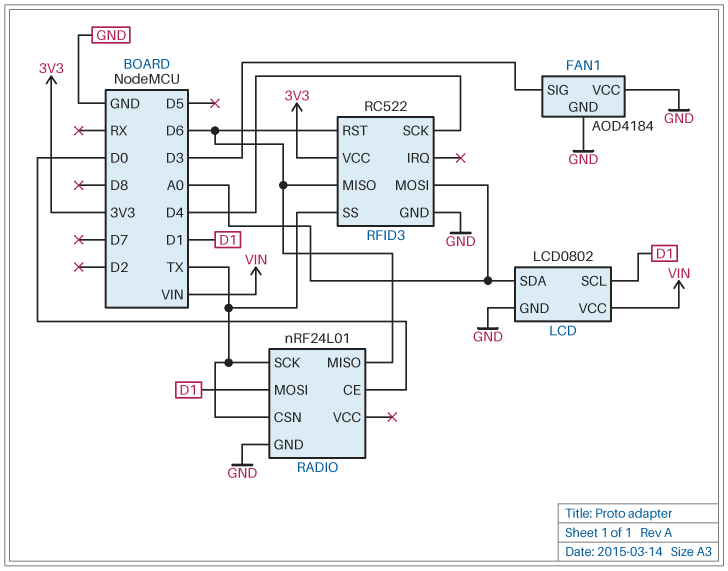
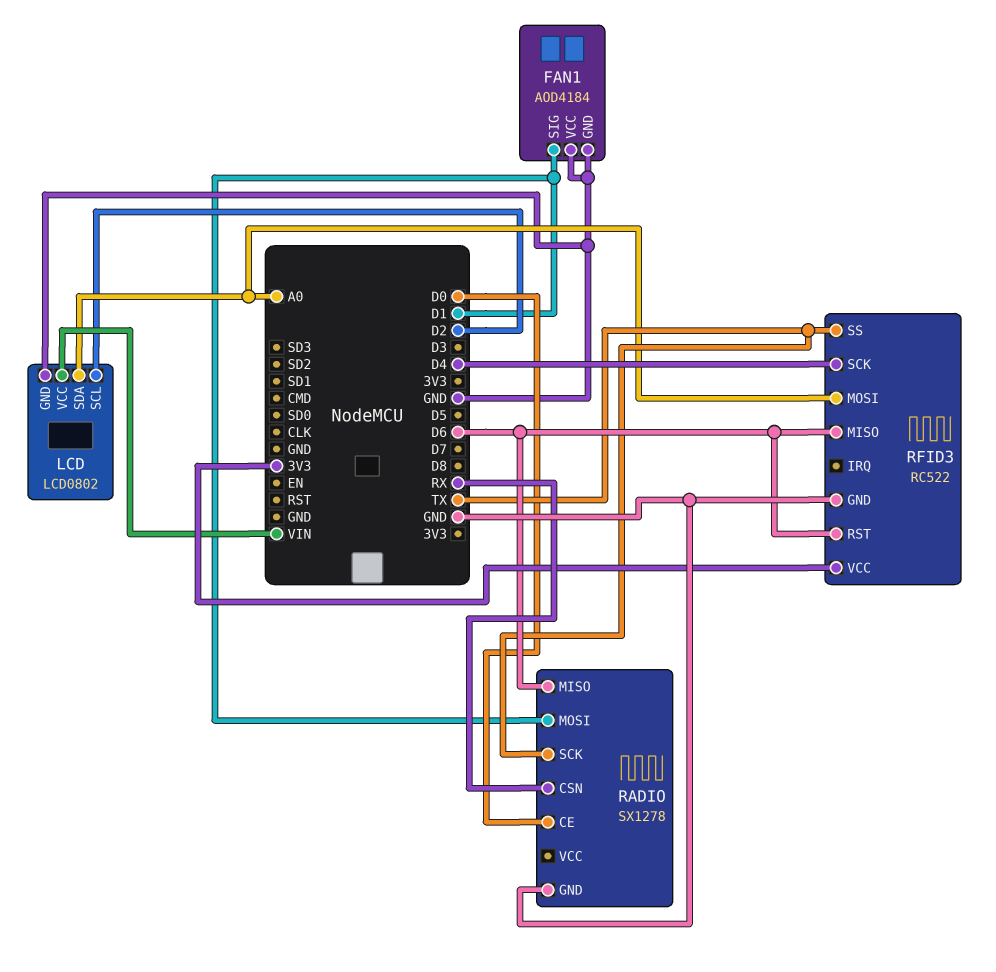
FAN1 pin SIG: D3 -> D1
LCD pin SCL: D1 -> D2
RADIO: nRF24L01 -> SX1278
RADIO pin CSN: TX -> RX

